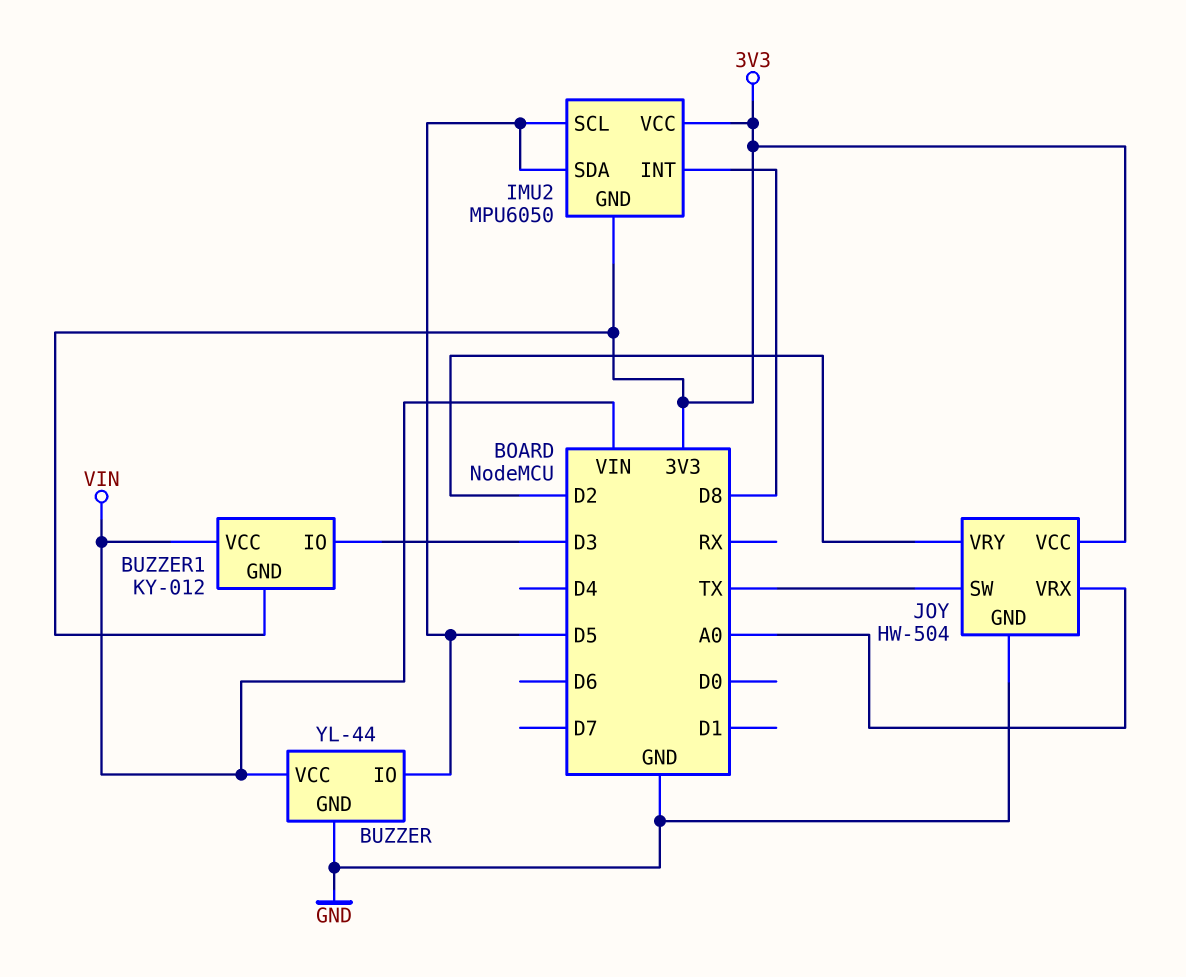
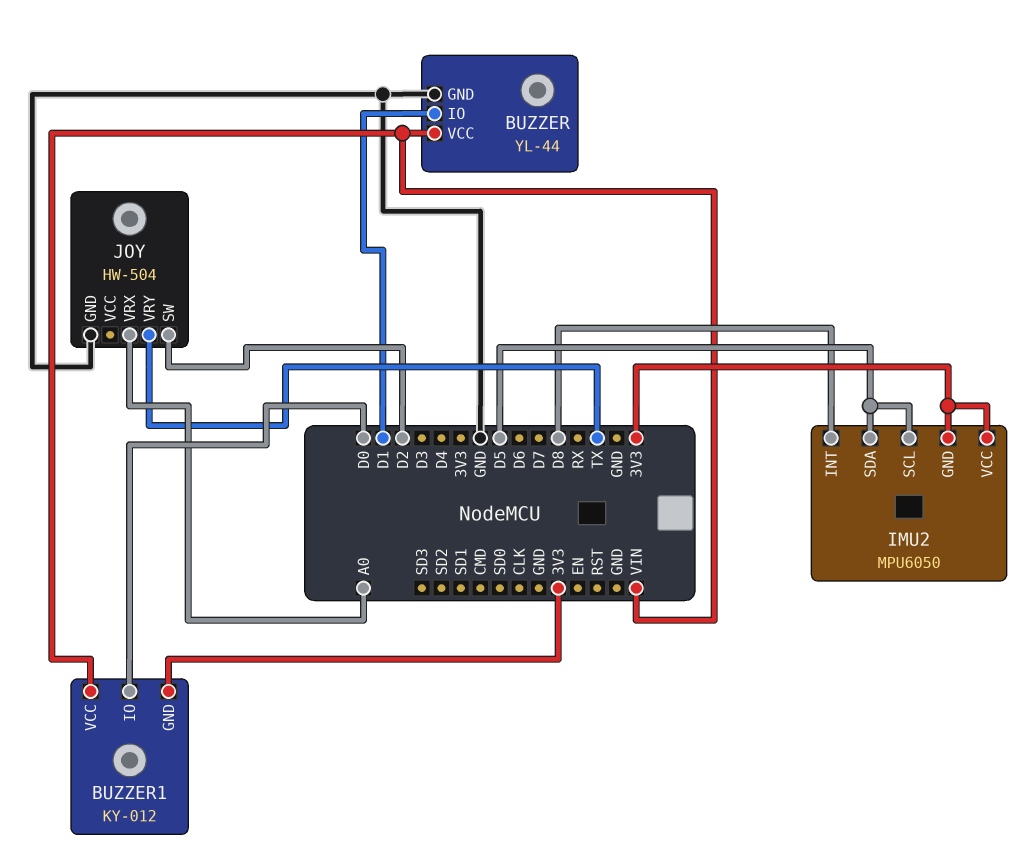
BUZZER pin IO: D5 -> D1
BUZZER1 pin IO: D3 -> D0
JOY pin SW: TX -> D2
JOY pin VCC: 3V3 -> none
JOY pin VRY: D2 -> TX

